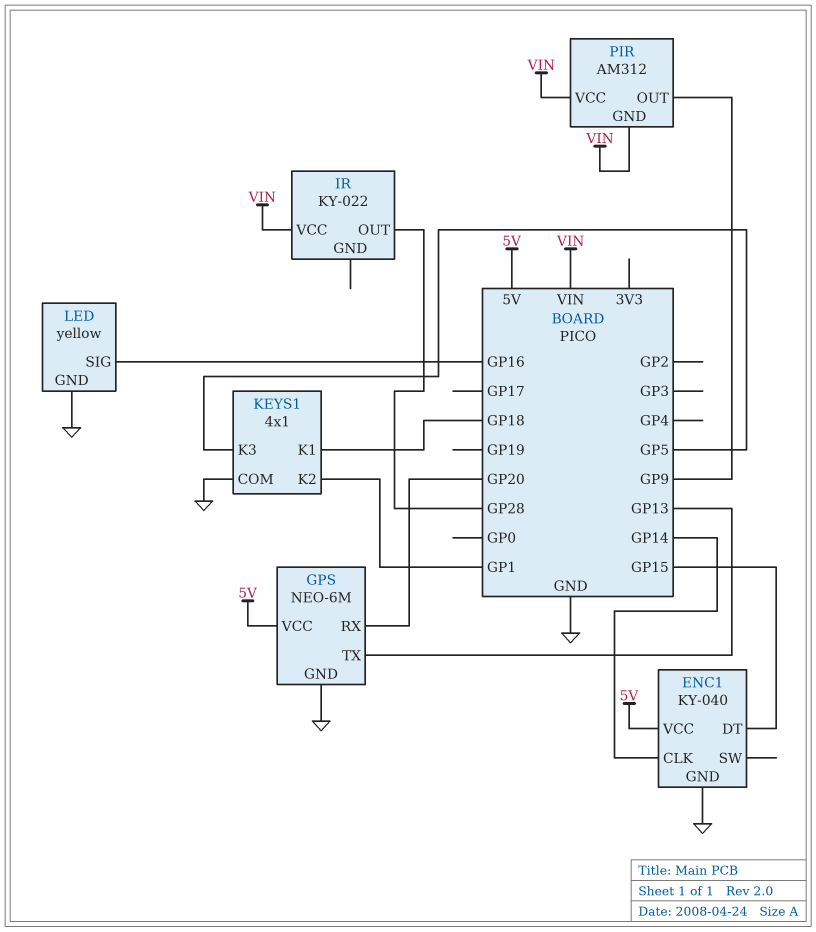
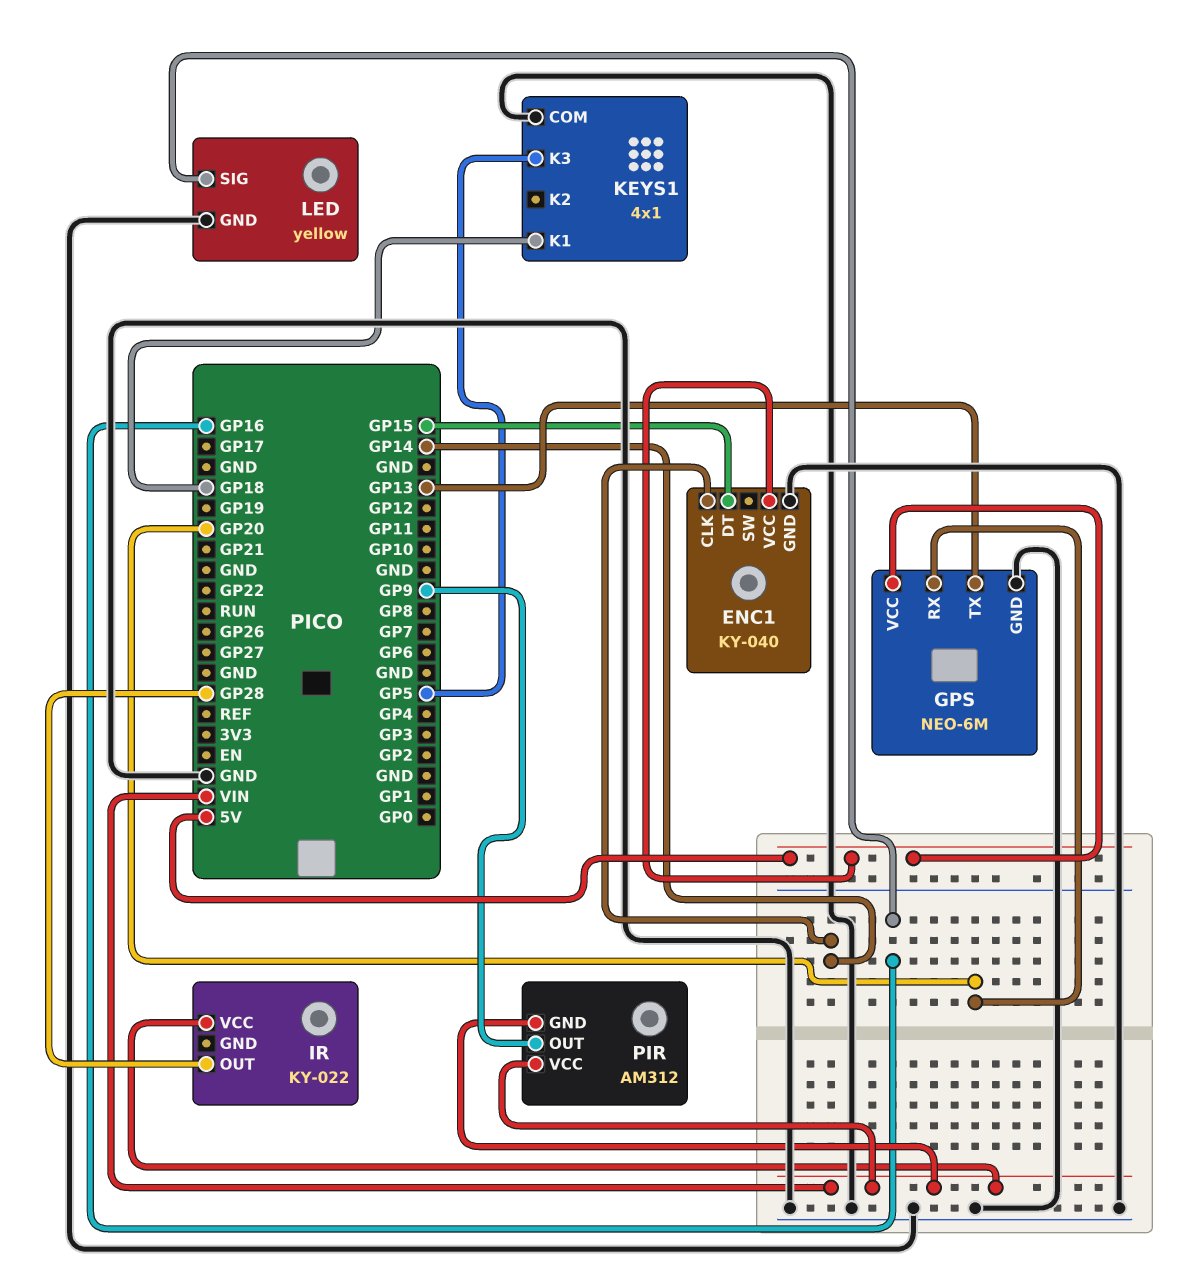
KEYS1 pin K2: GP1 -> none

